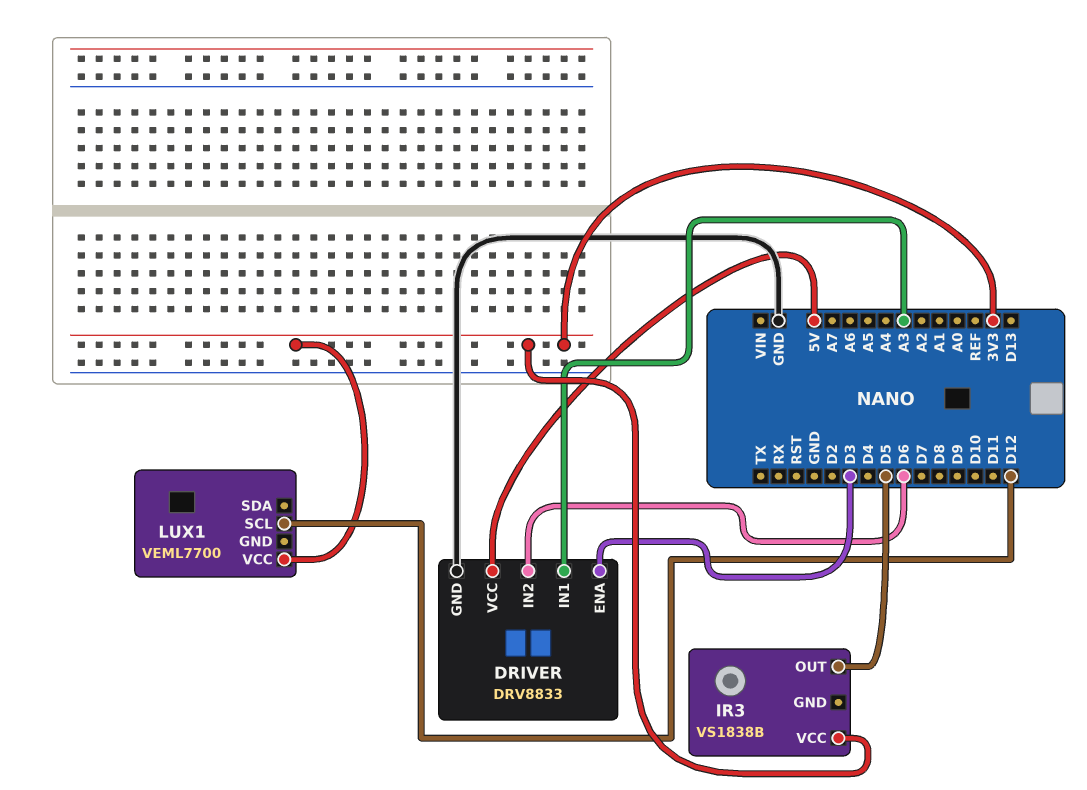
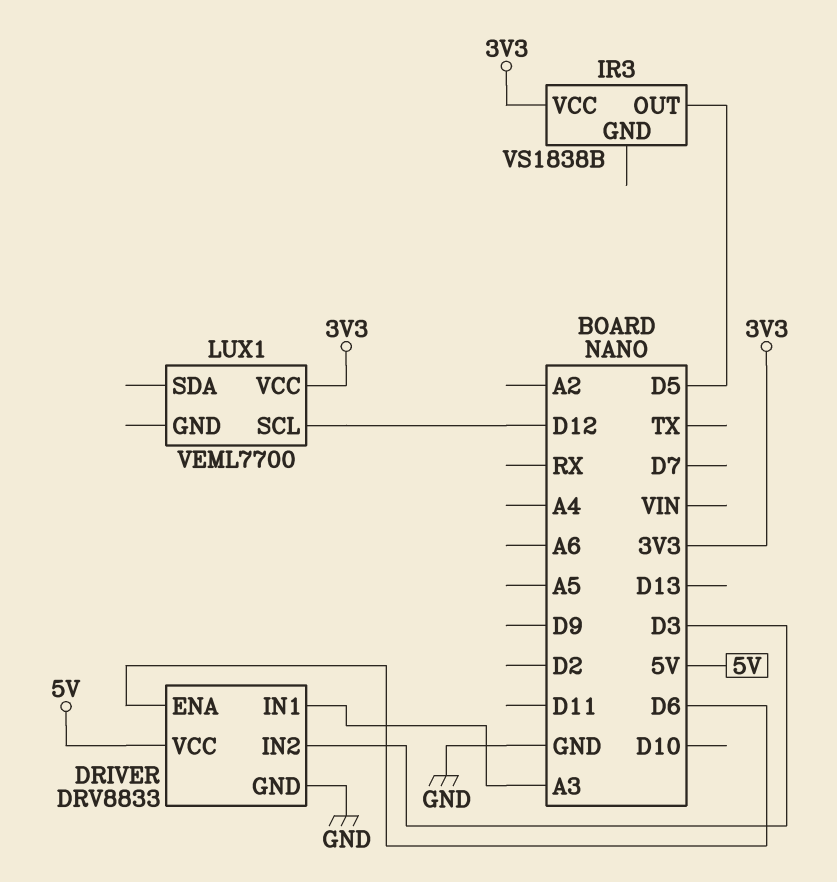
DRIVER pin ENA: D3 -> D6
DRIVER pin IN2: D6 -> D3

